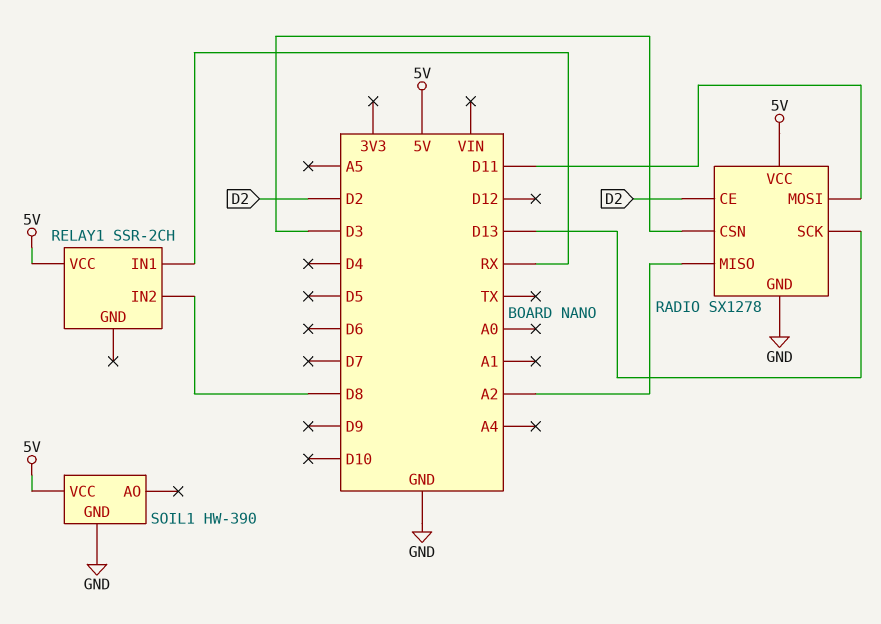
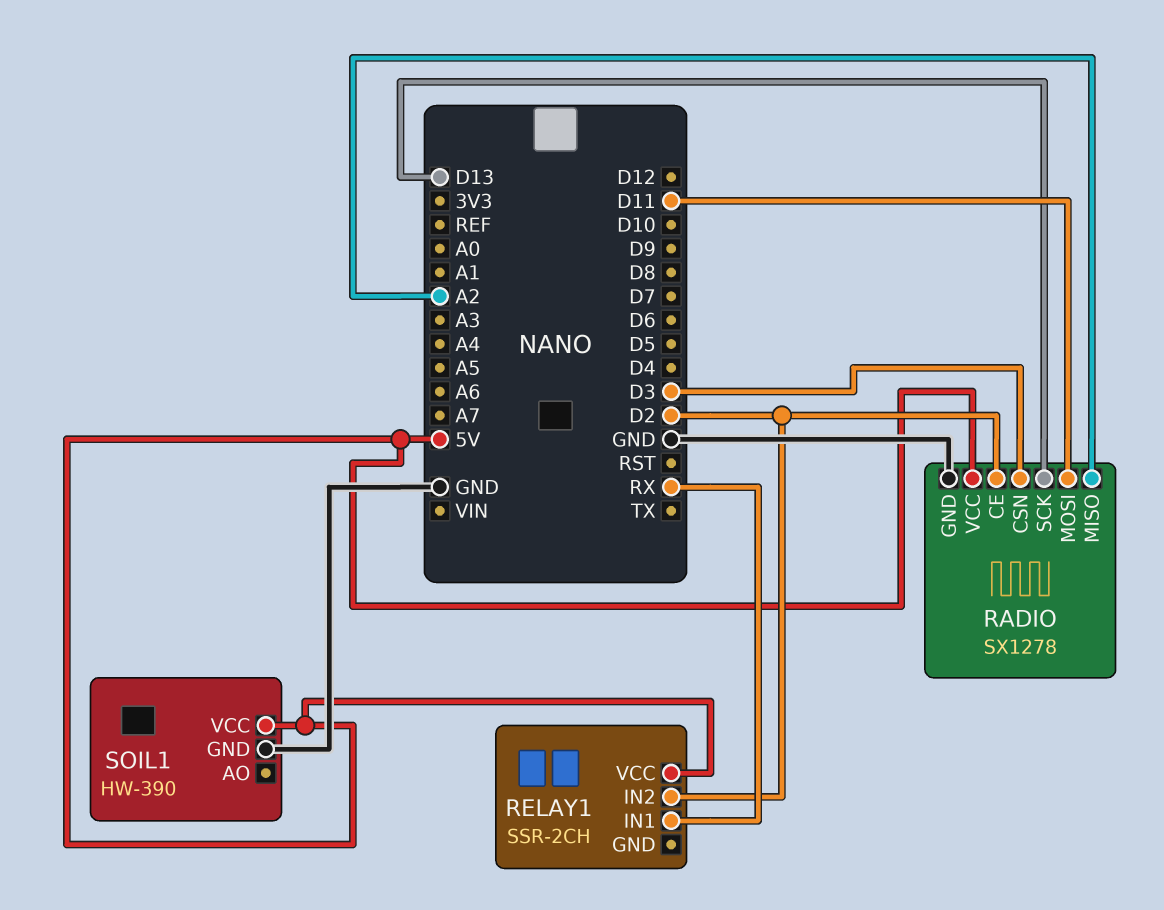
RELAY1 pin IN2: D8 -> D2

